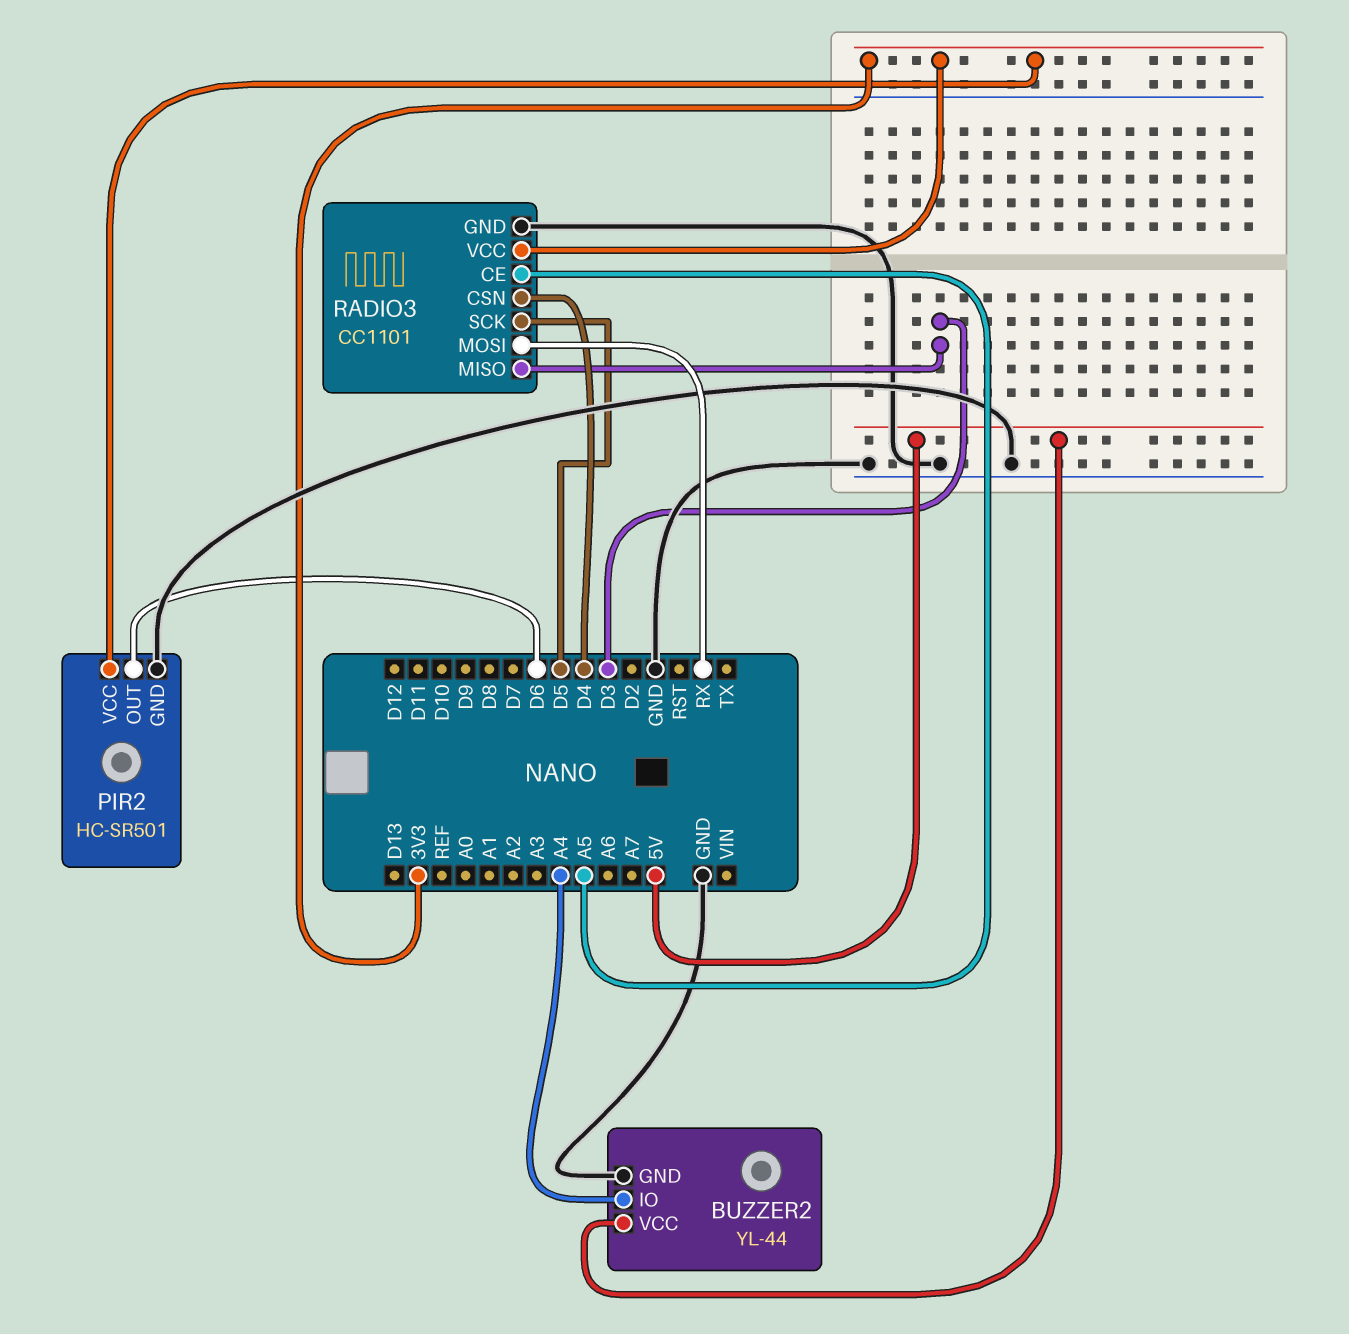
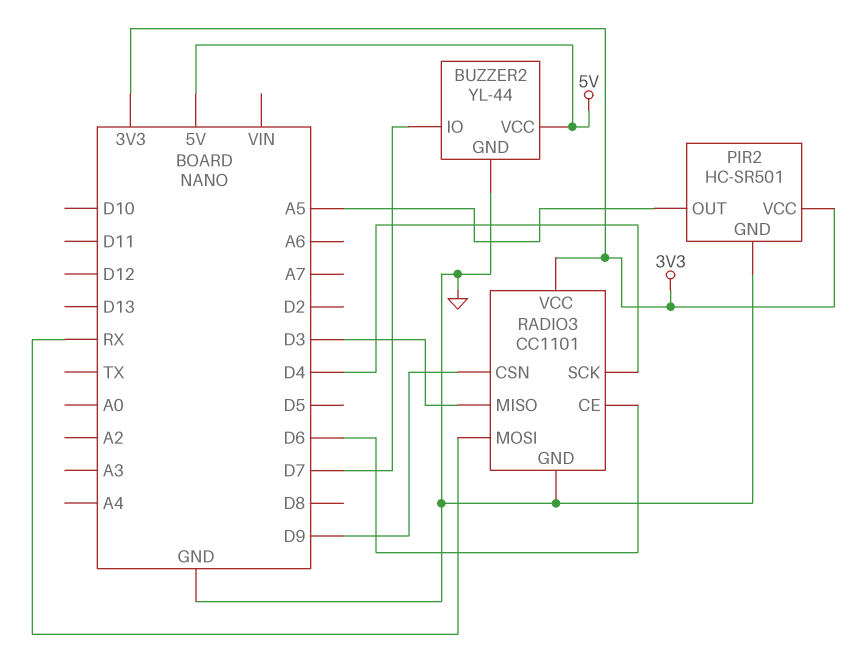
BUZZER2 pin IO: A4 -> D7
PIR2 pin OUT: D6 -> A5
RADIO3 pin CE: A5 -> D6
RADIO3 pin CSN: D4 -> D9
RADIO3 pin SCK: D5 -> D4

